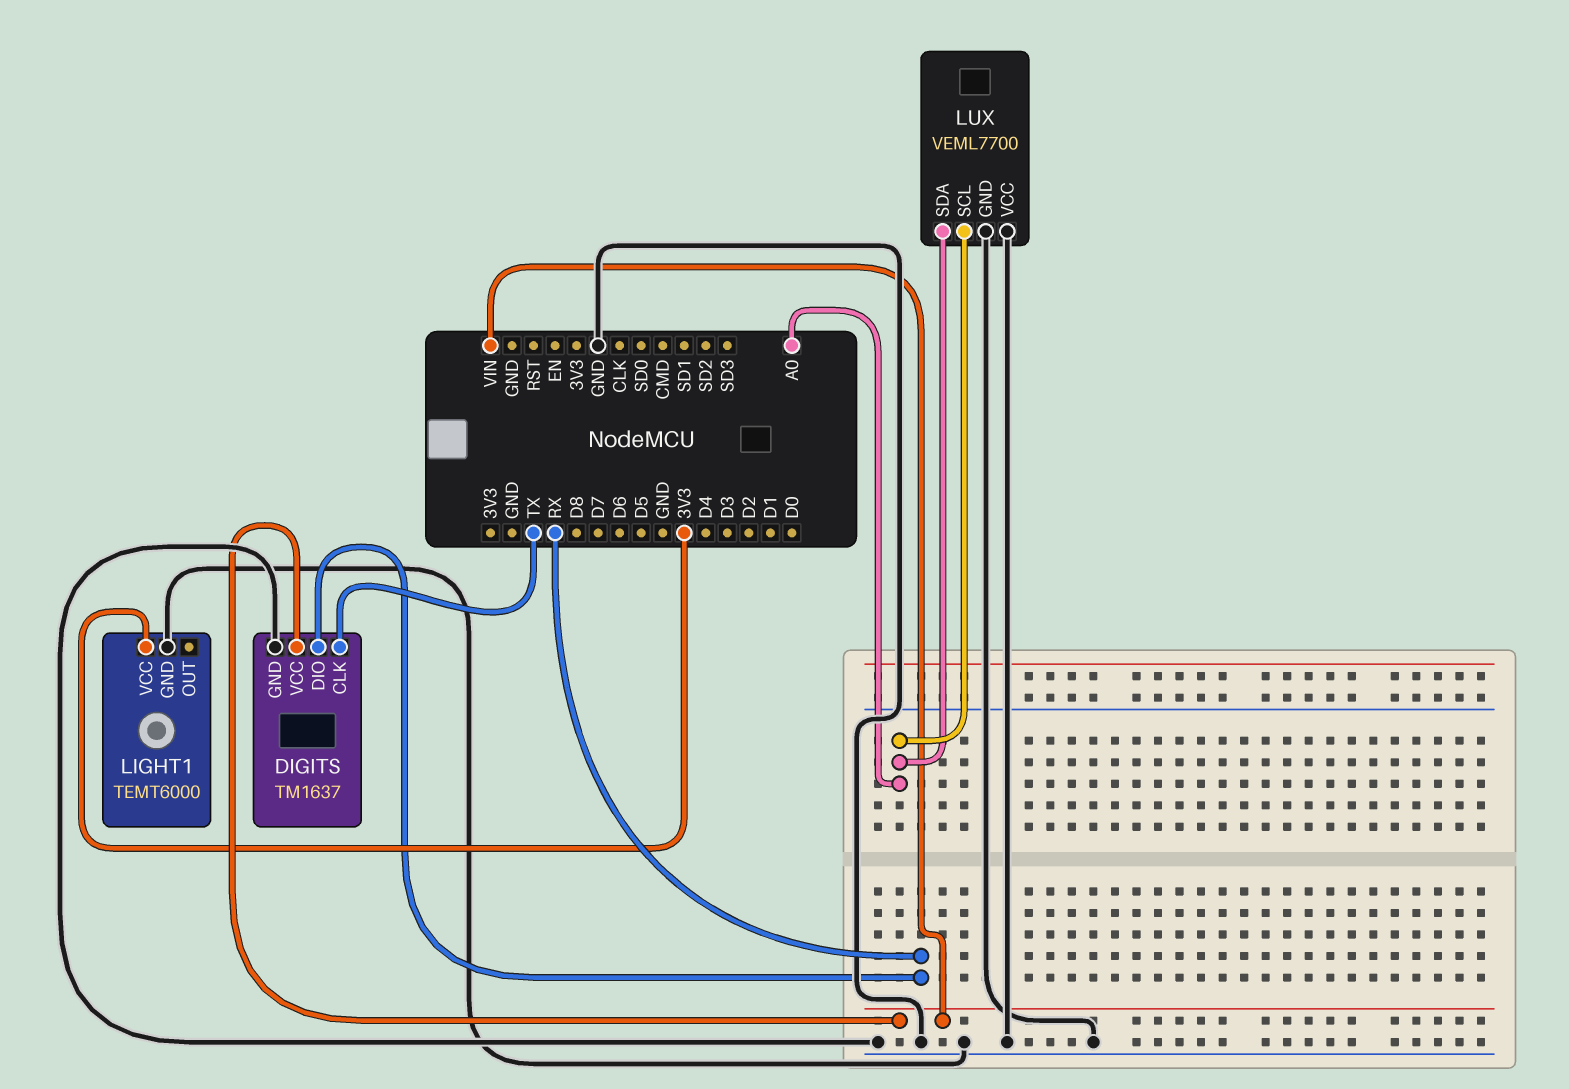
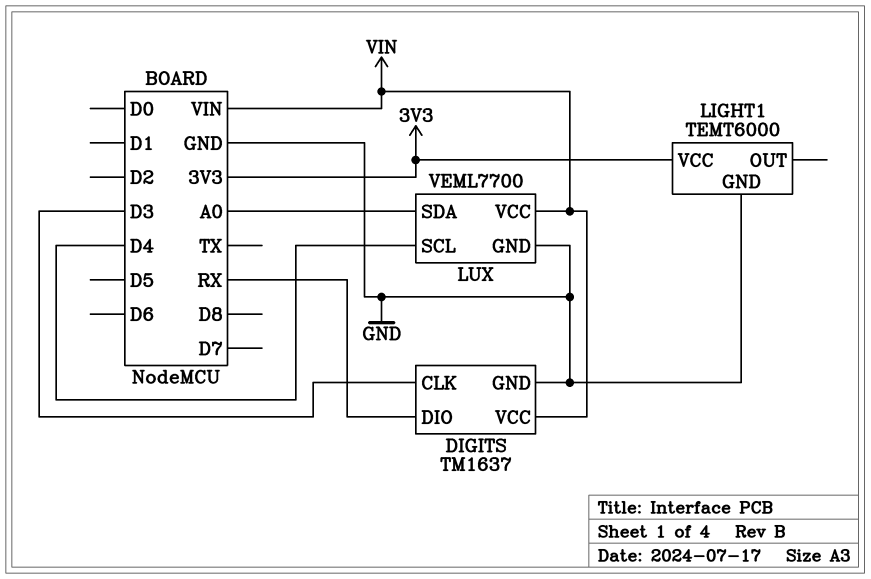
DIGITS pin CLK: TX -> D3
LUX pin SCL: A0 -> D4
LUX pin VCC: GND -> VIN

